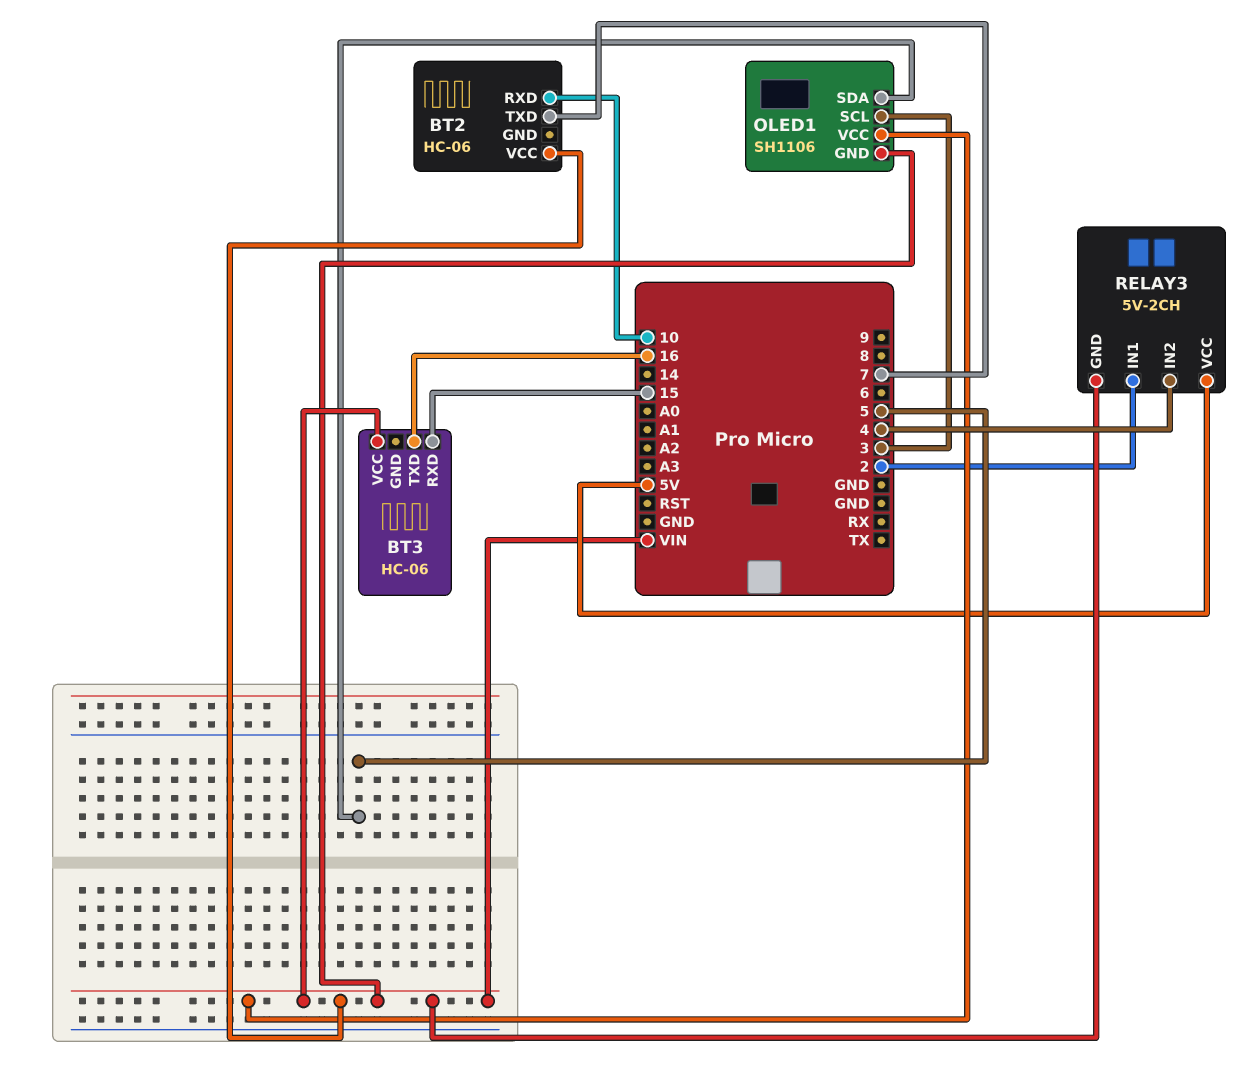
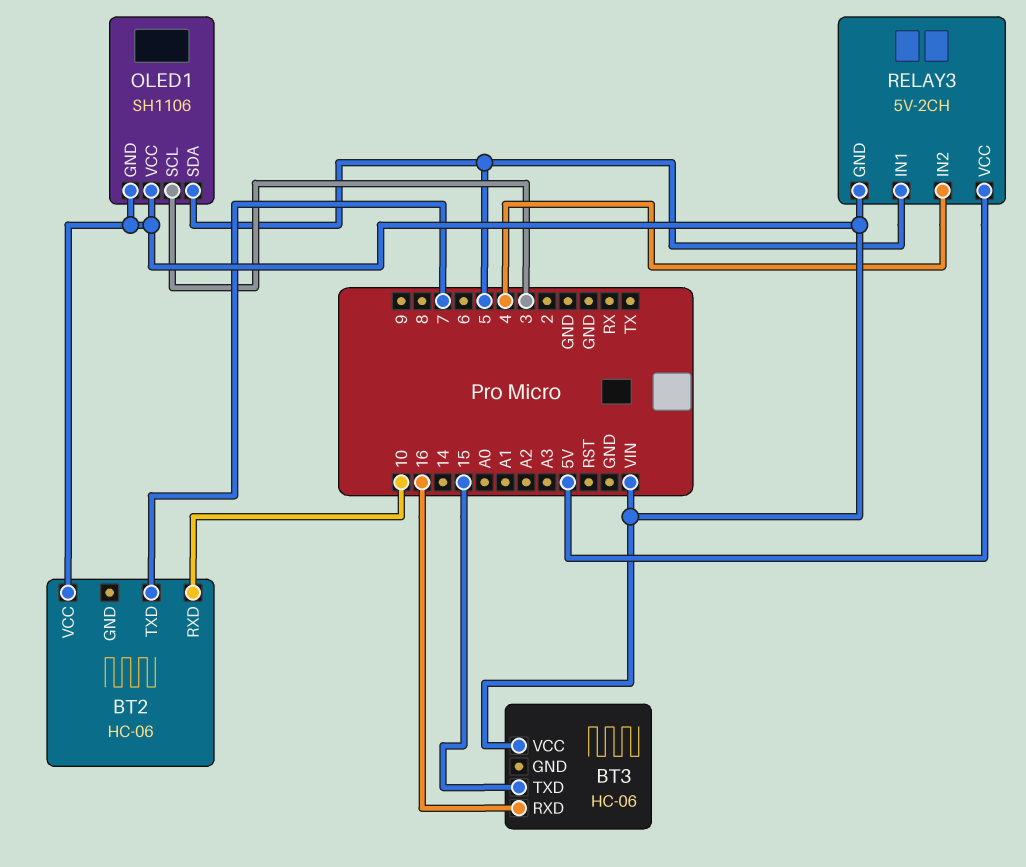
BT3 pin RXD: 15 -> 16
BT3 pin TXD: 16 -> 15
RELAY3 pin IN1: 2 -> 5

